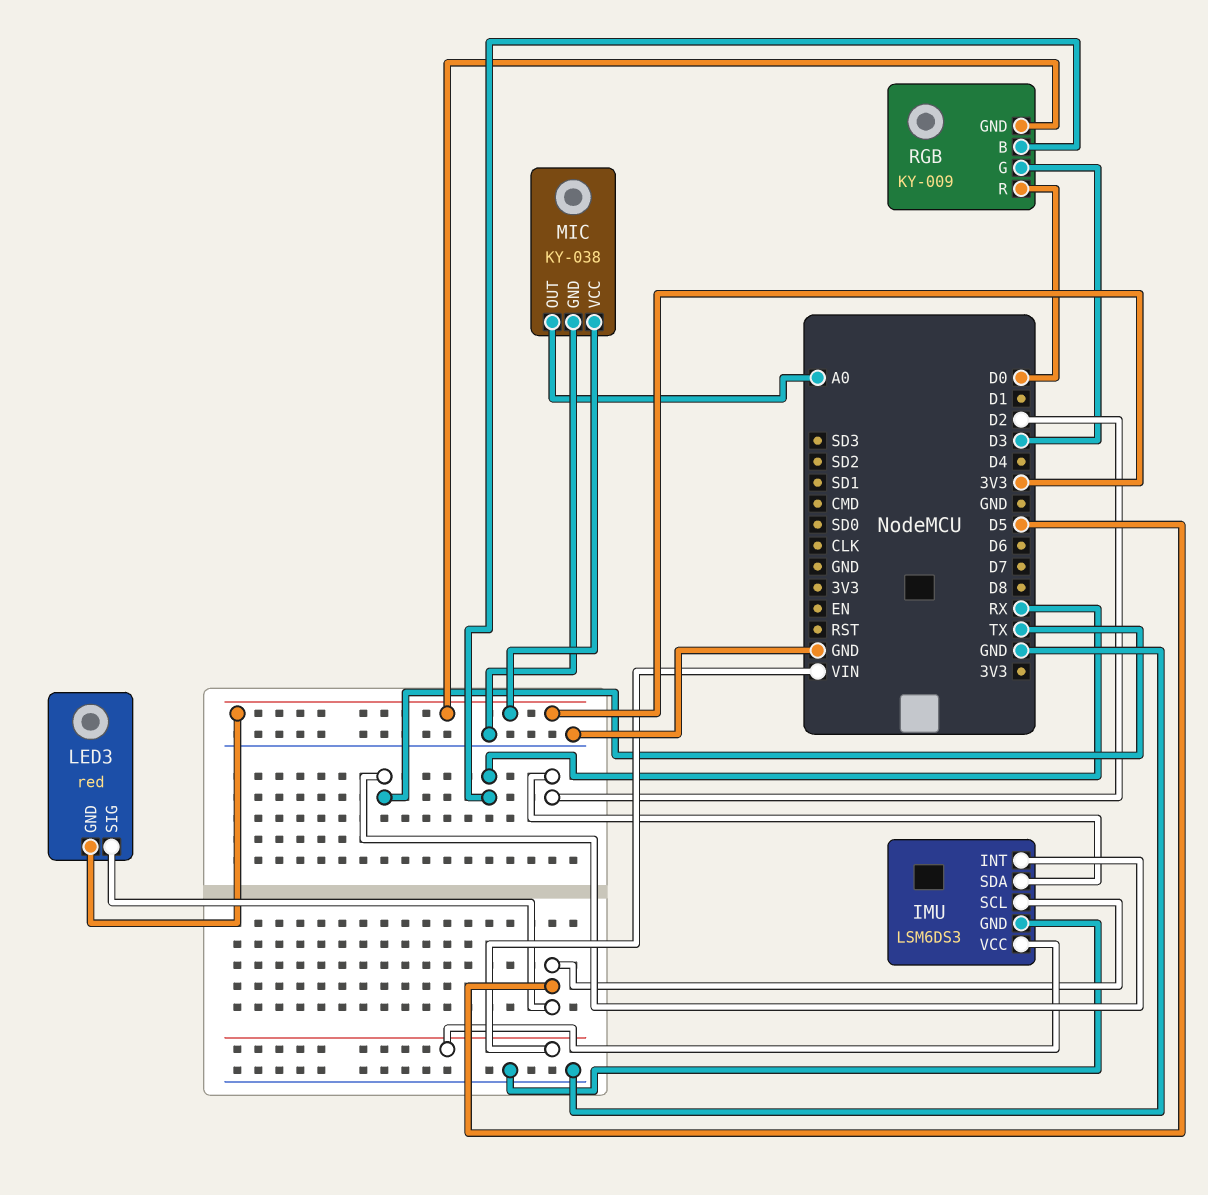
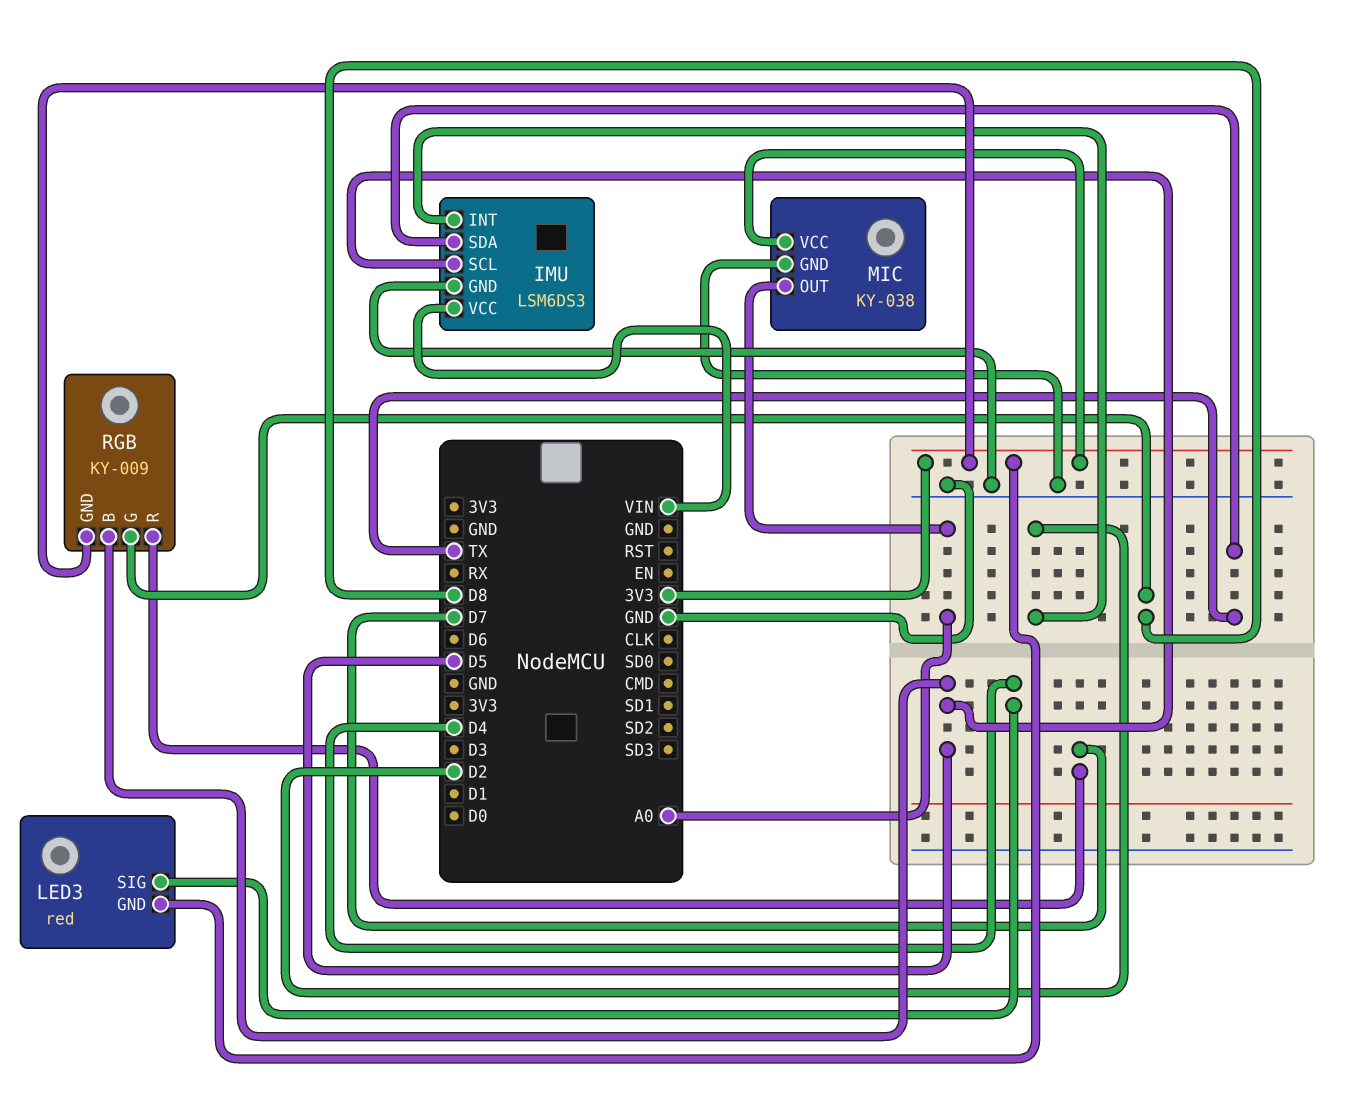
IMU pin INT: TX -> D2
IMU pin SDA: D2 -> TX
LED3 pin SIG: D5 -> D4
RGB pin B: RX -> D5
RGB pin G: D3 -> D8
RGB pin R: D0 -> D7

